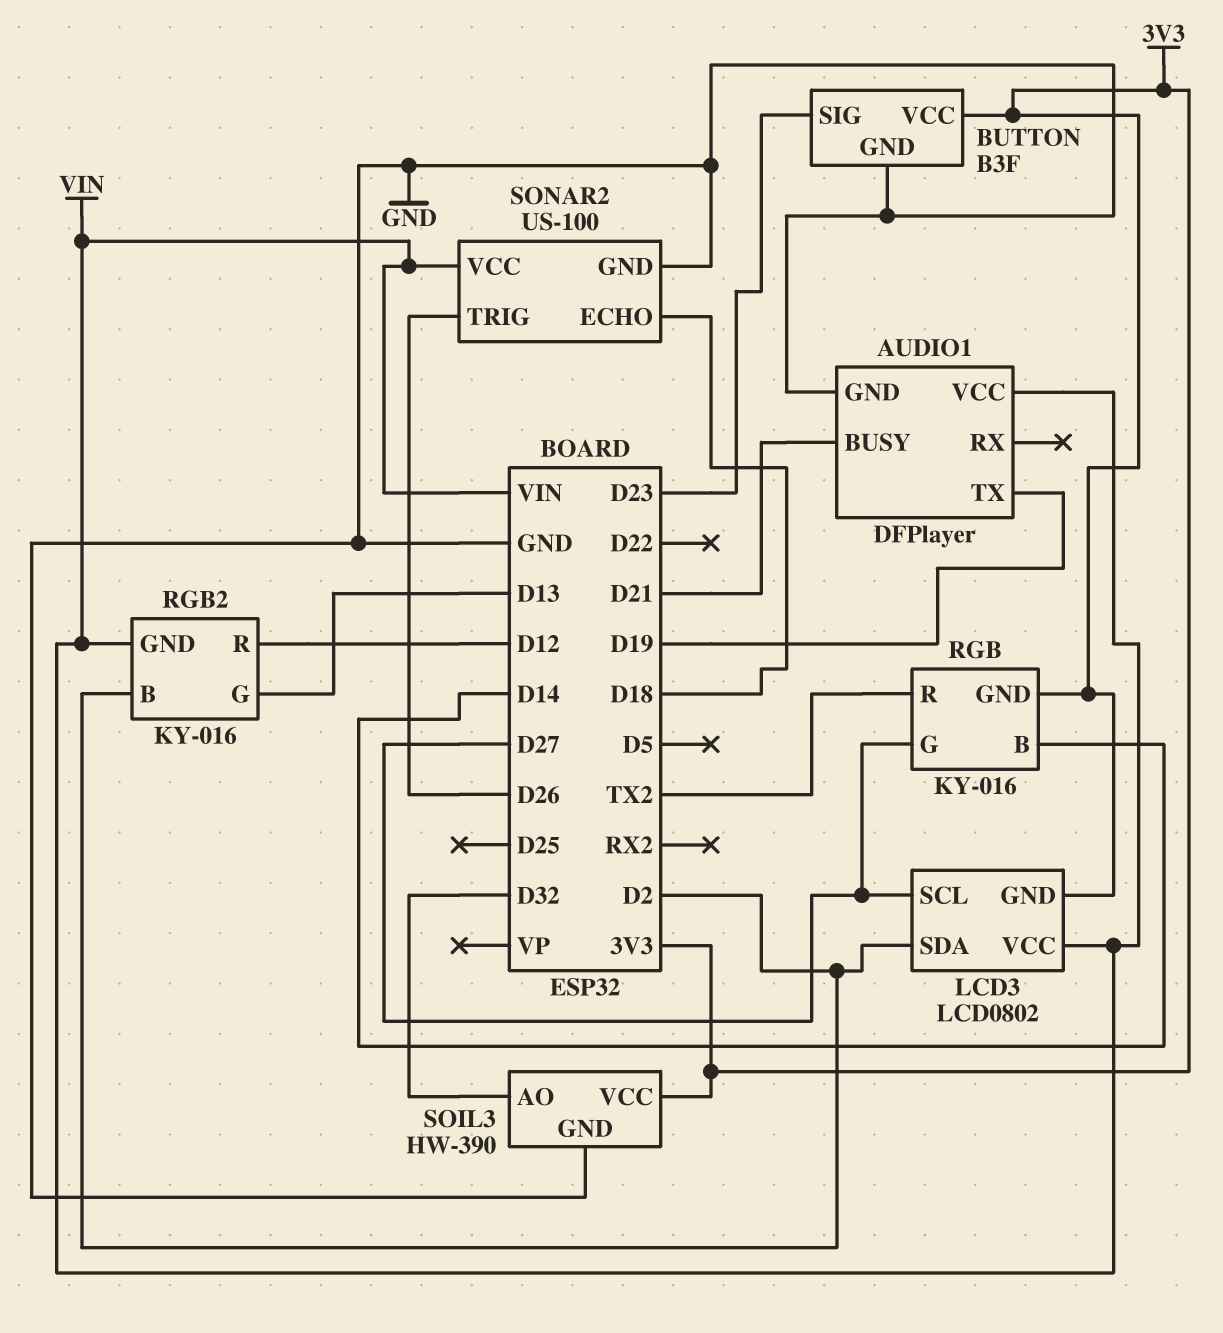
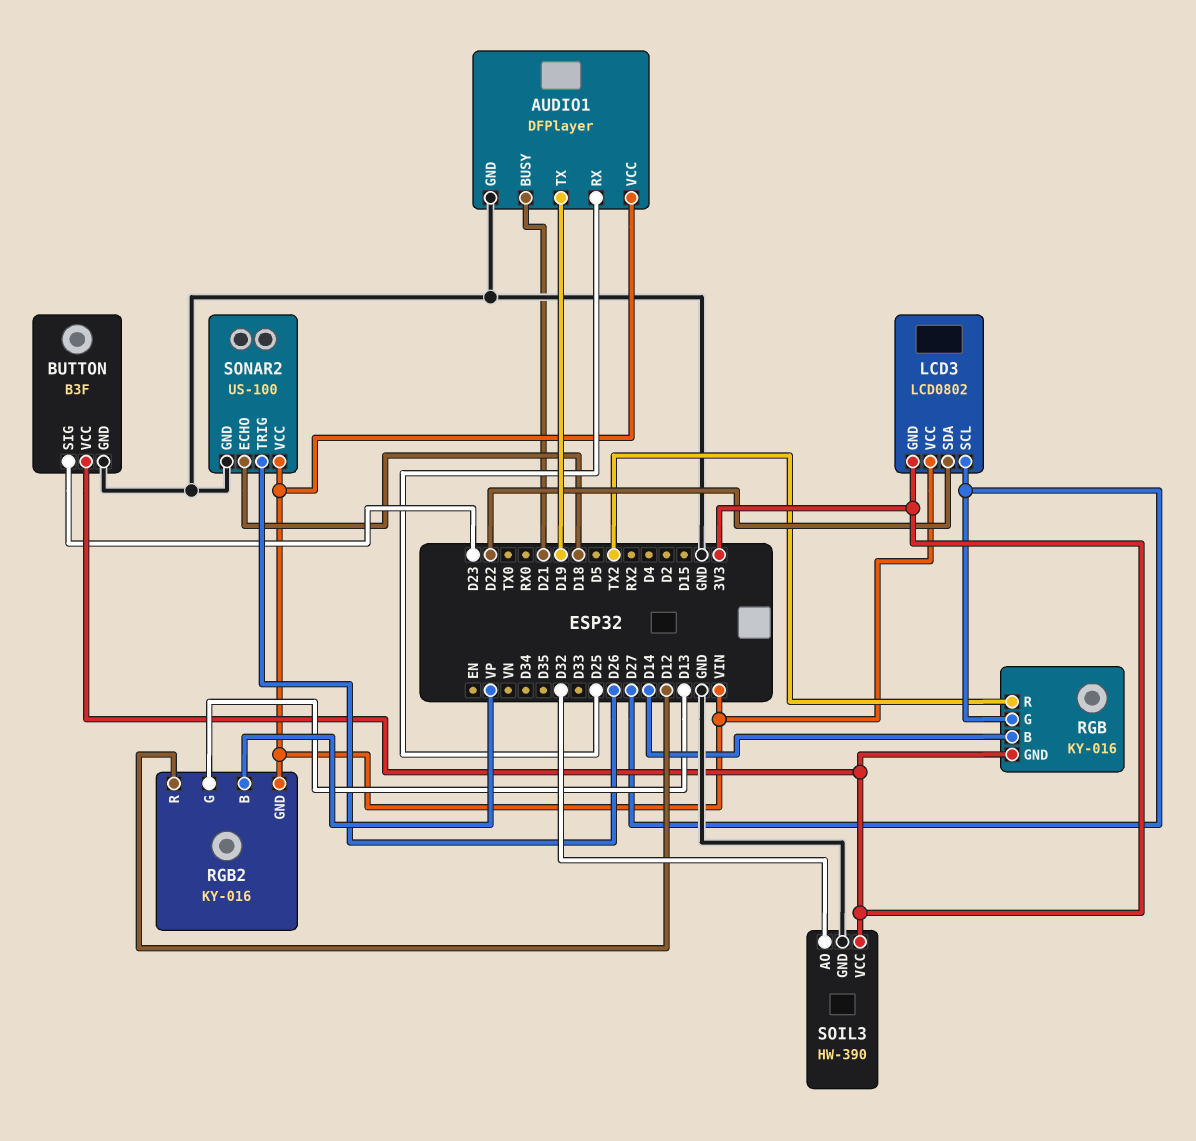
AUDIO1 pin RX: none -> D25
LCD3 pin SDA: D2 -> D22
RGB2 pin B: D2 -> VP

